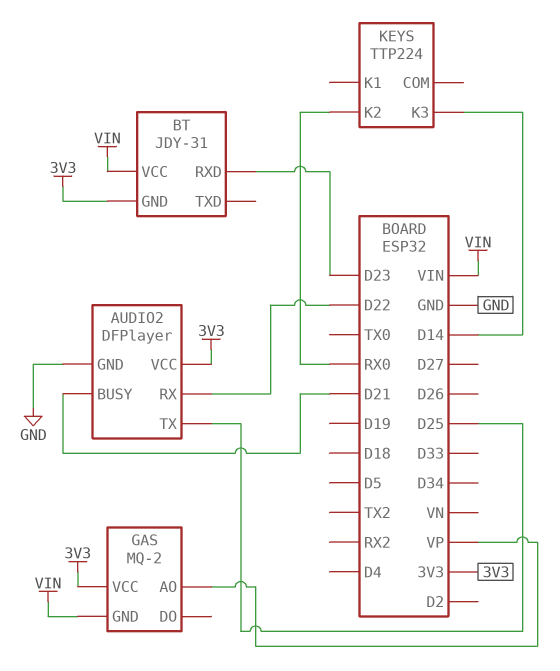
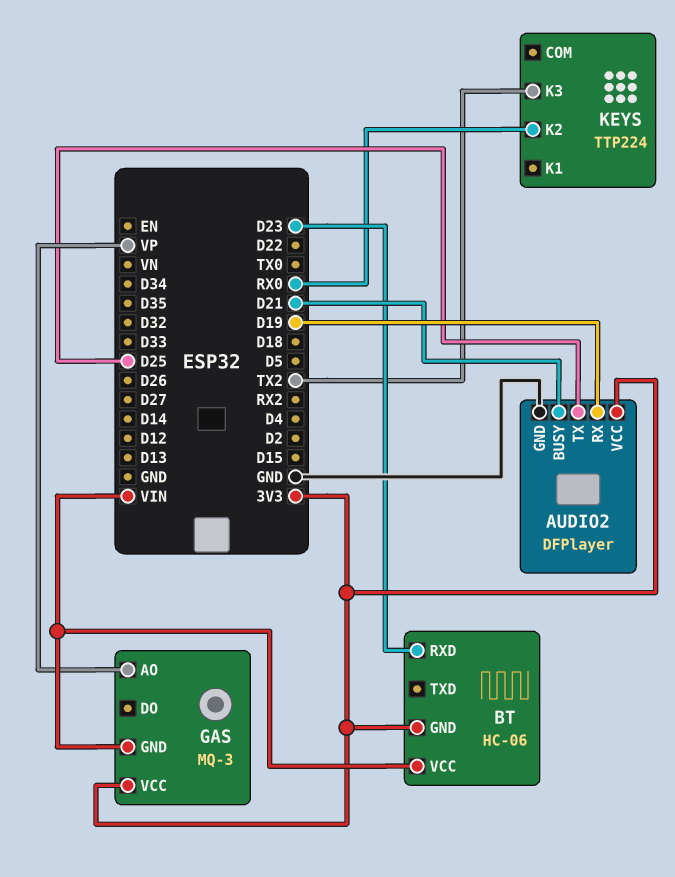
AUDIO2 pin RX: D22 -> D19
BT: JDY-31 -> HC-06
GAS: MQ-2 -> MQ-3
KEYS pin K3: D14 -> TX2

